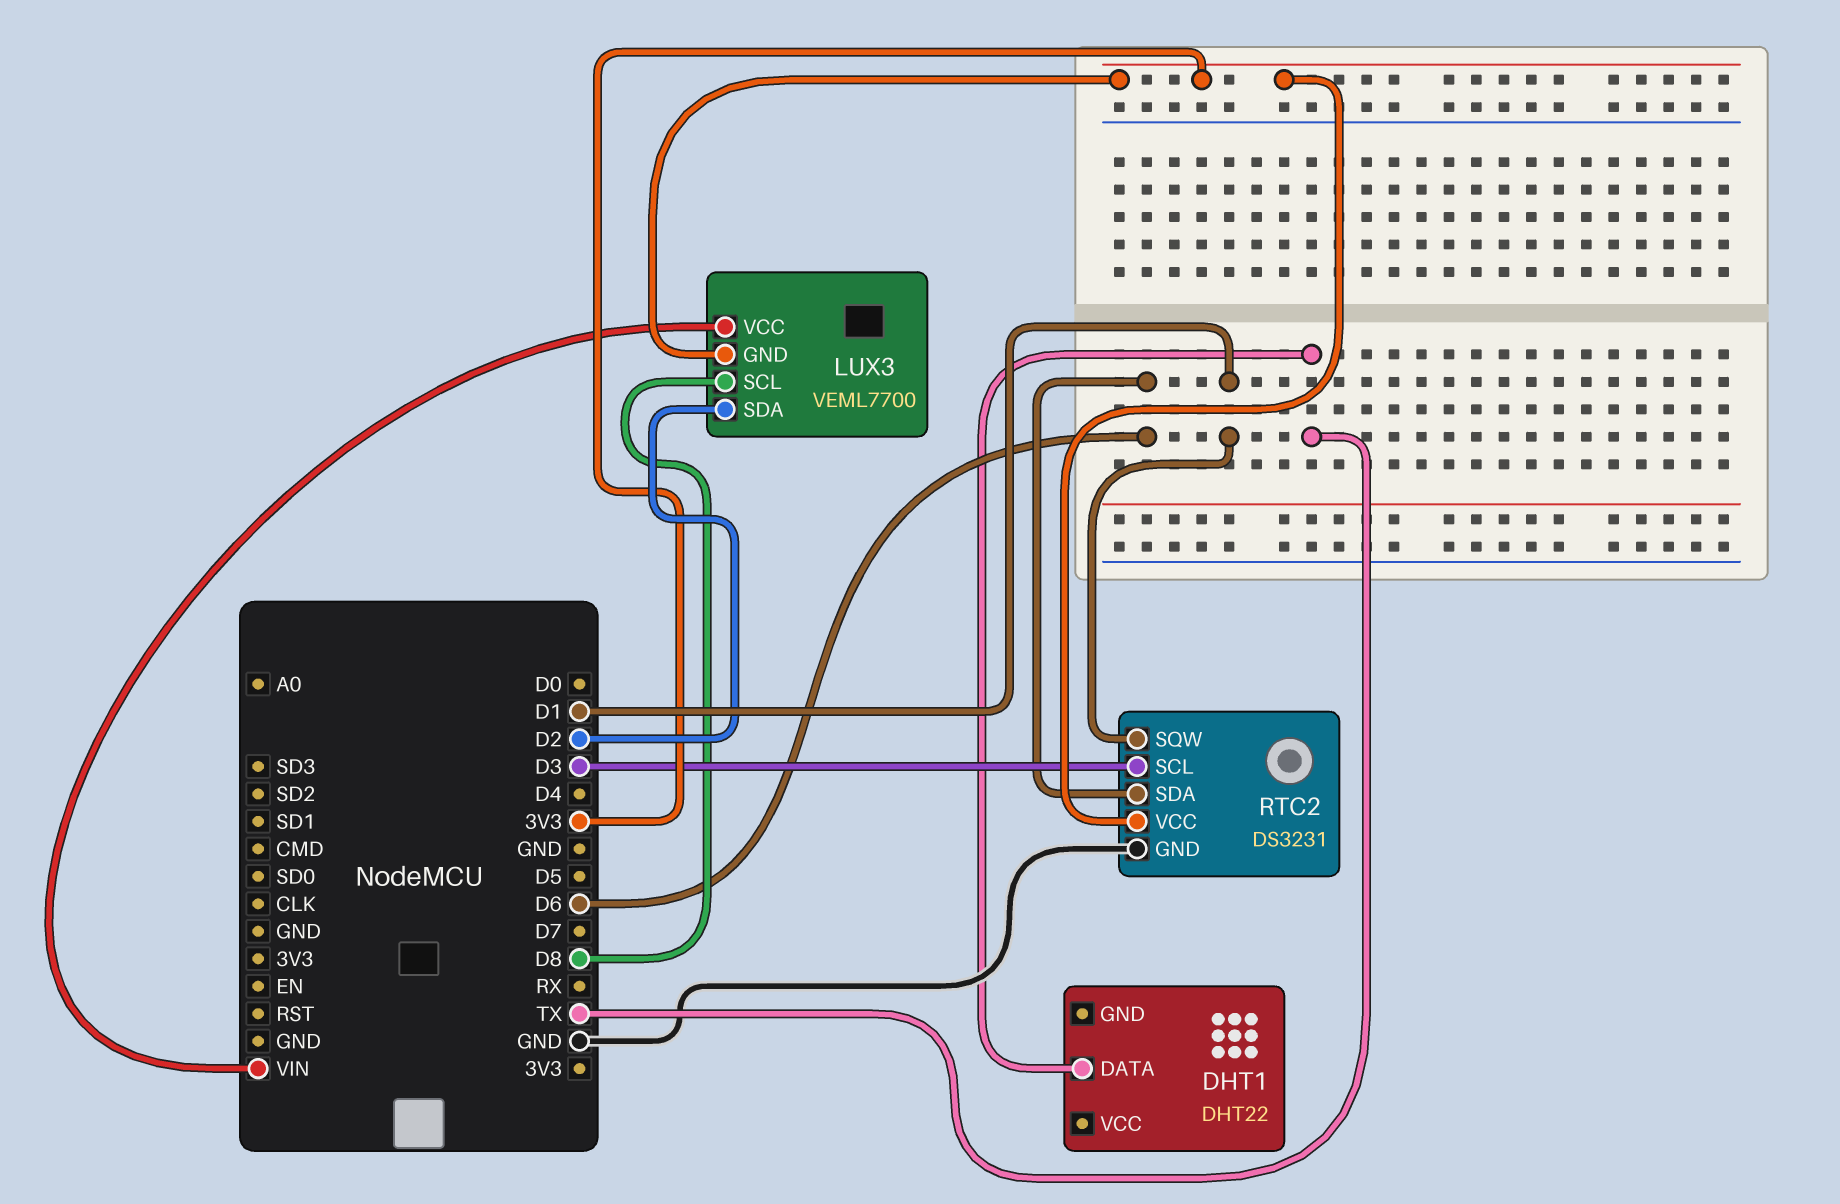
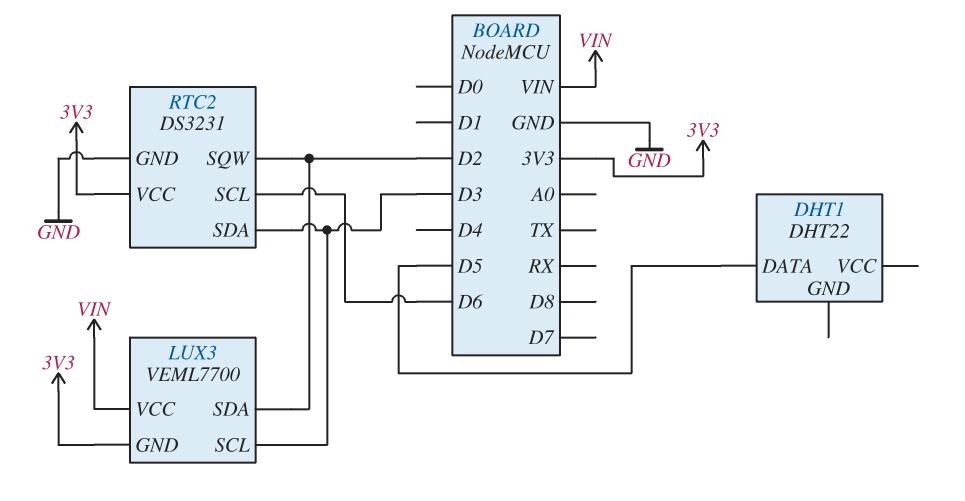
DHT1 pin DATA: TX -> D5
LUX3 pin SCL: D8 -> D3
RTC2 pin SCL: D3 -> D6
RTC2 pin SDA: D6 -> D3
RTC2 pin SQW: D1 -> D2

